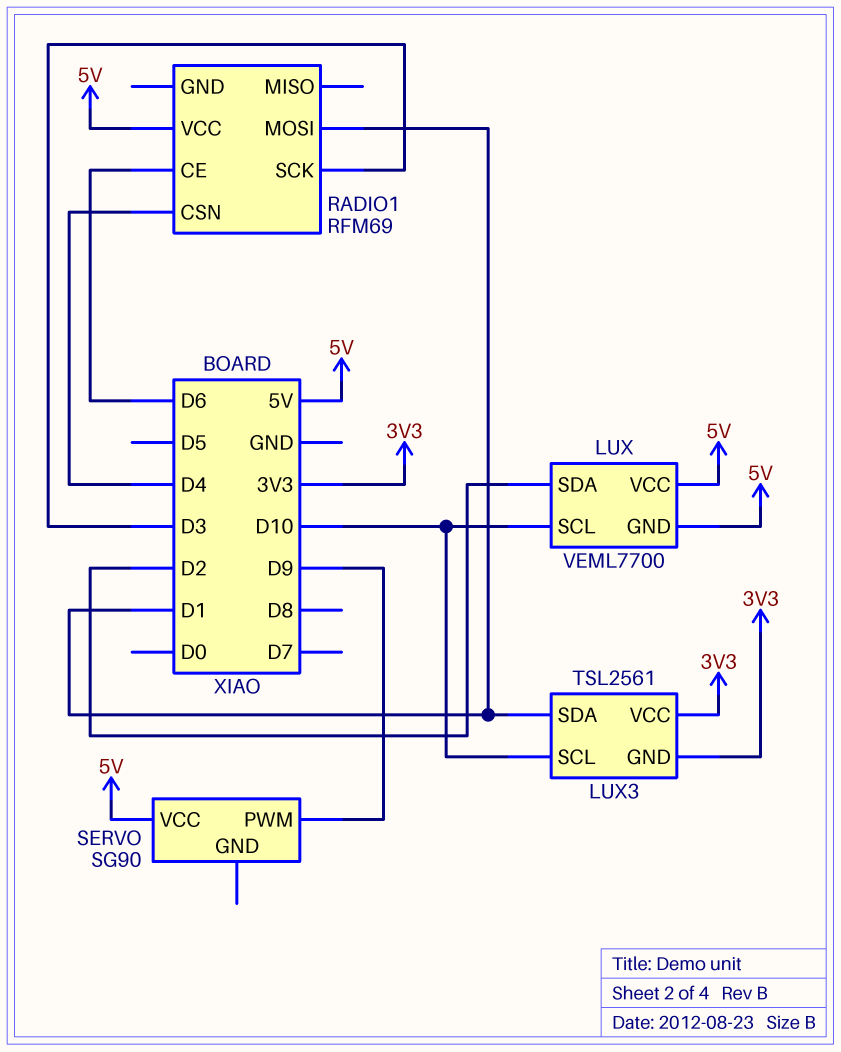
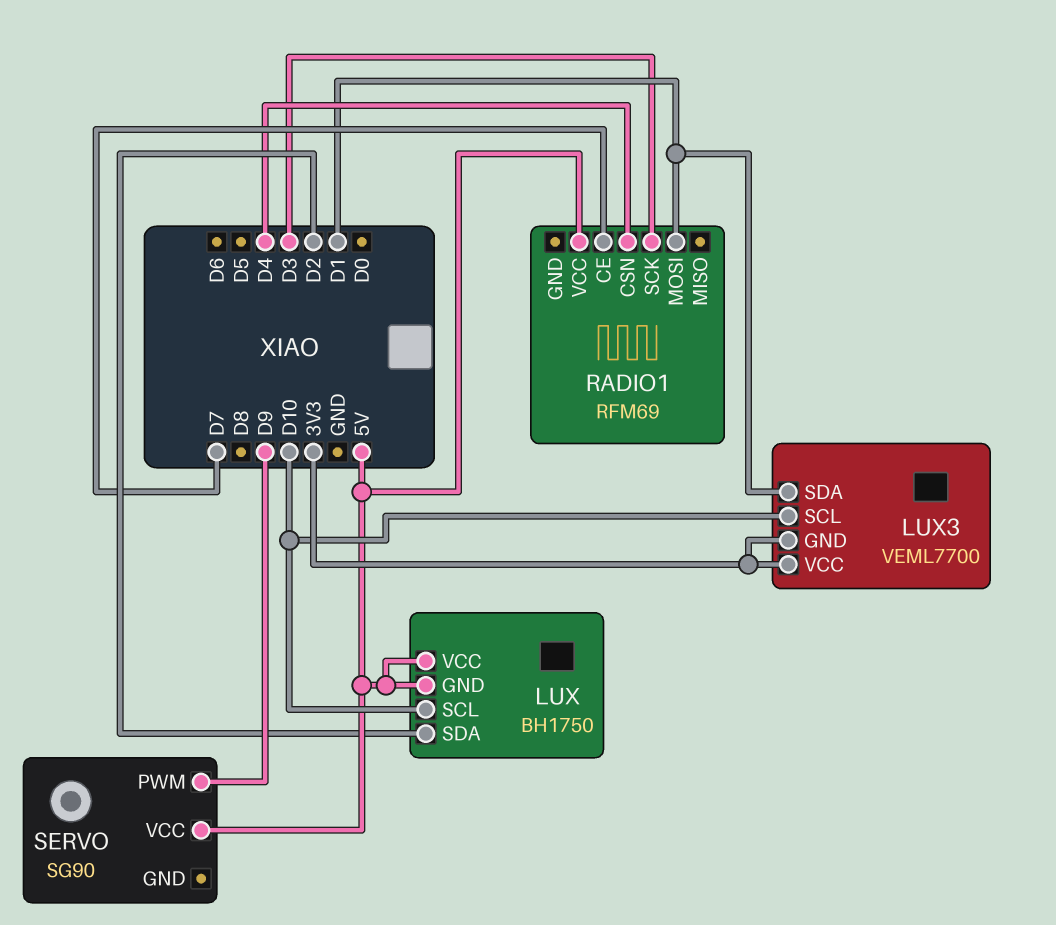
LUX: VEML7700 -> BH1750
LUX3: TSL2561 -> VEML7700
RADIO1 pin CE: D6 -> D7

